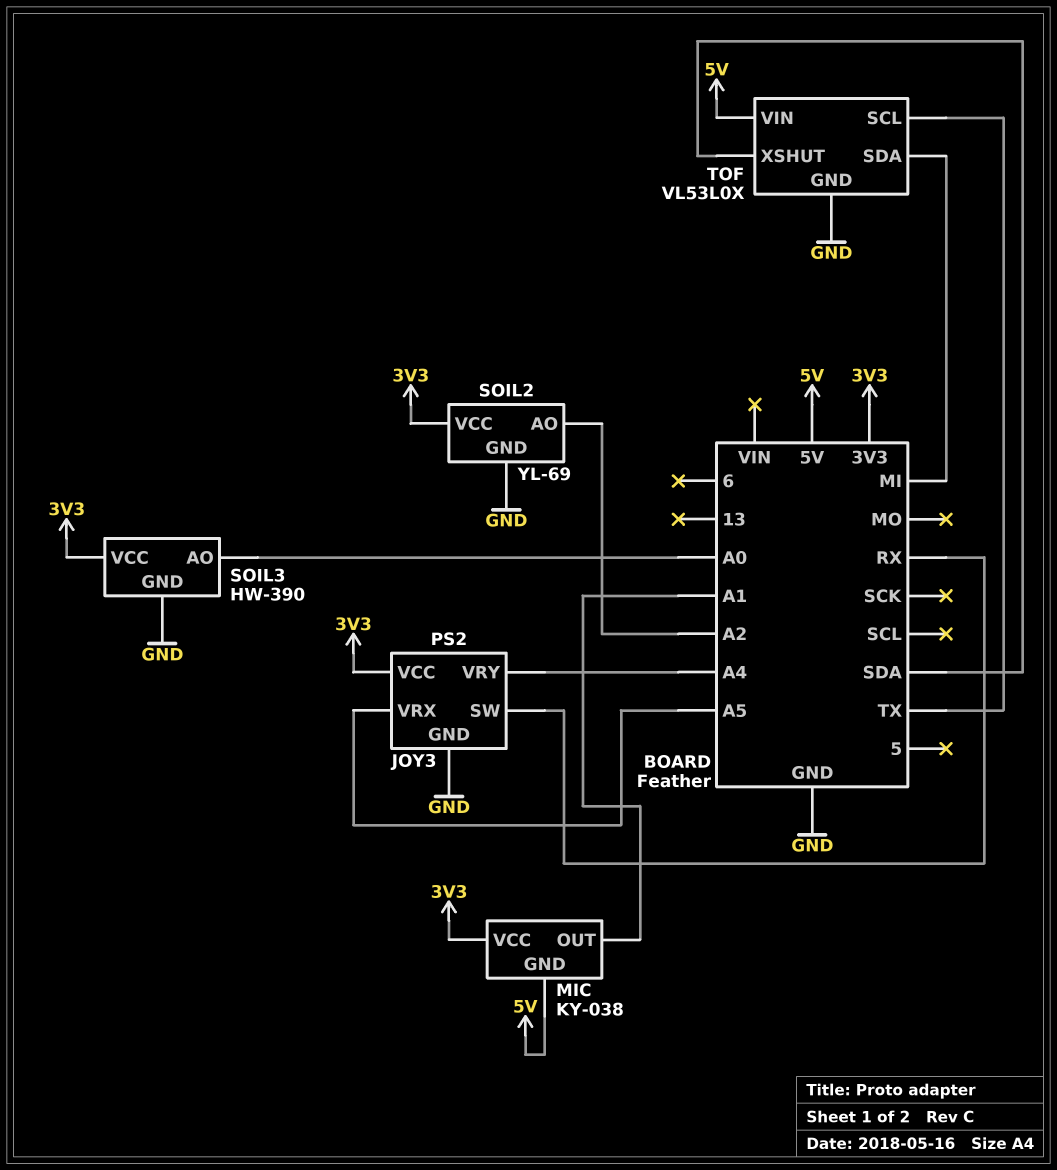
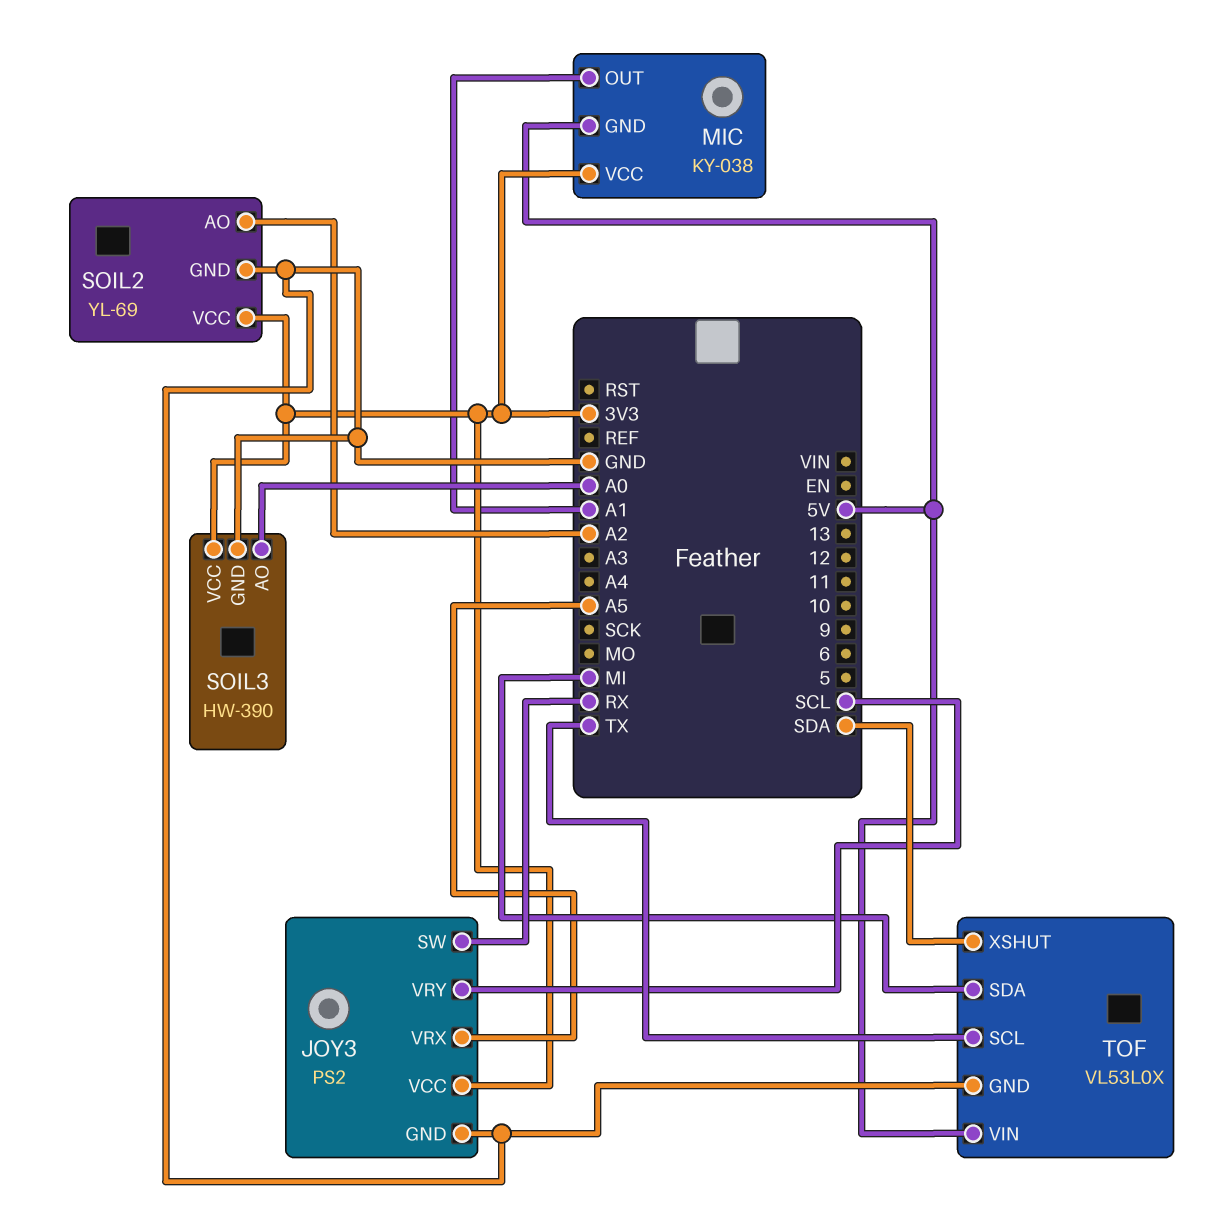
JOY3 pin VRY: A4 -> SCL

